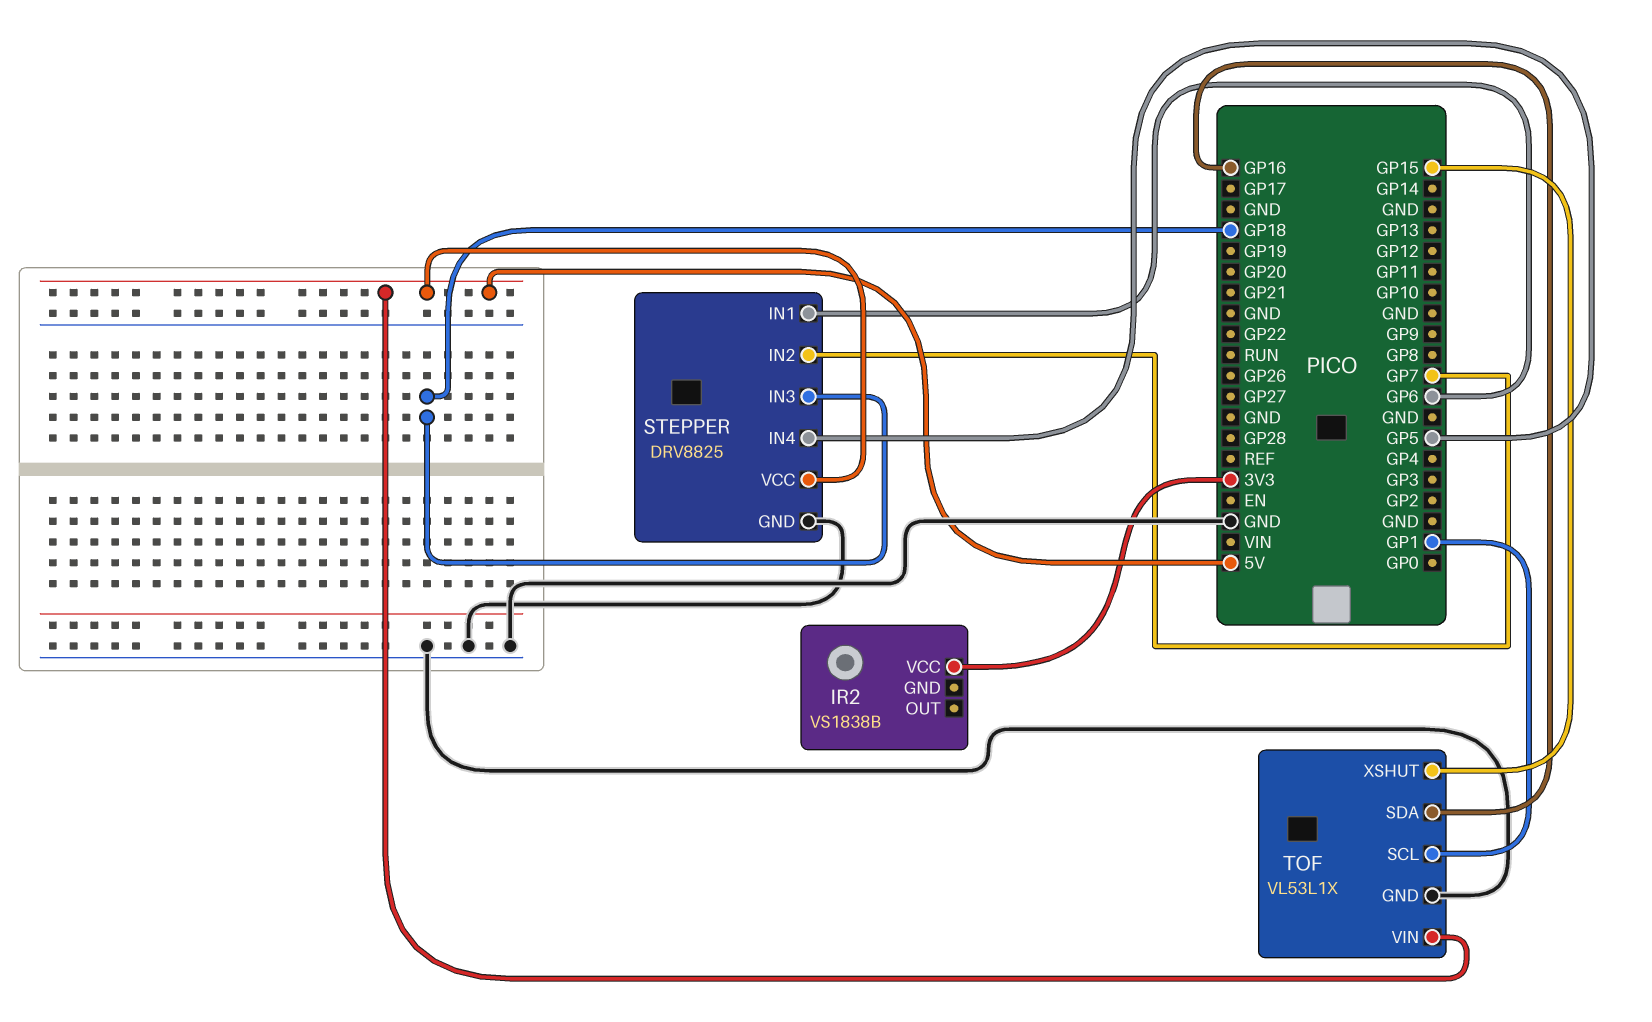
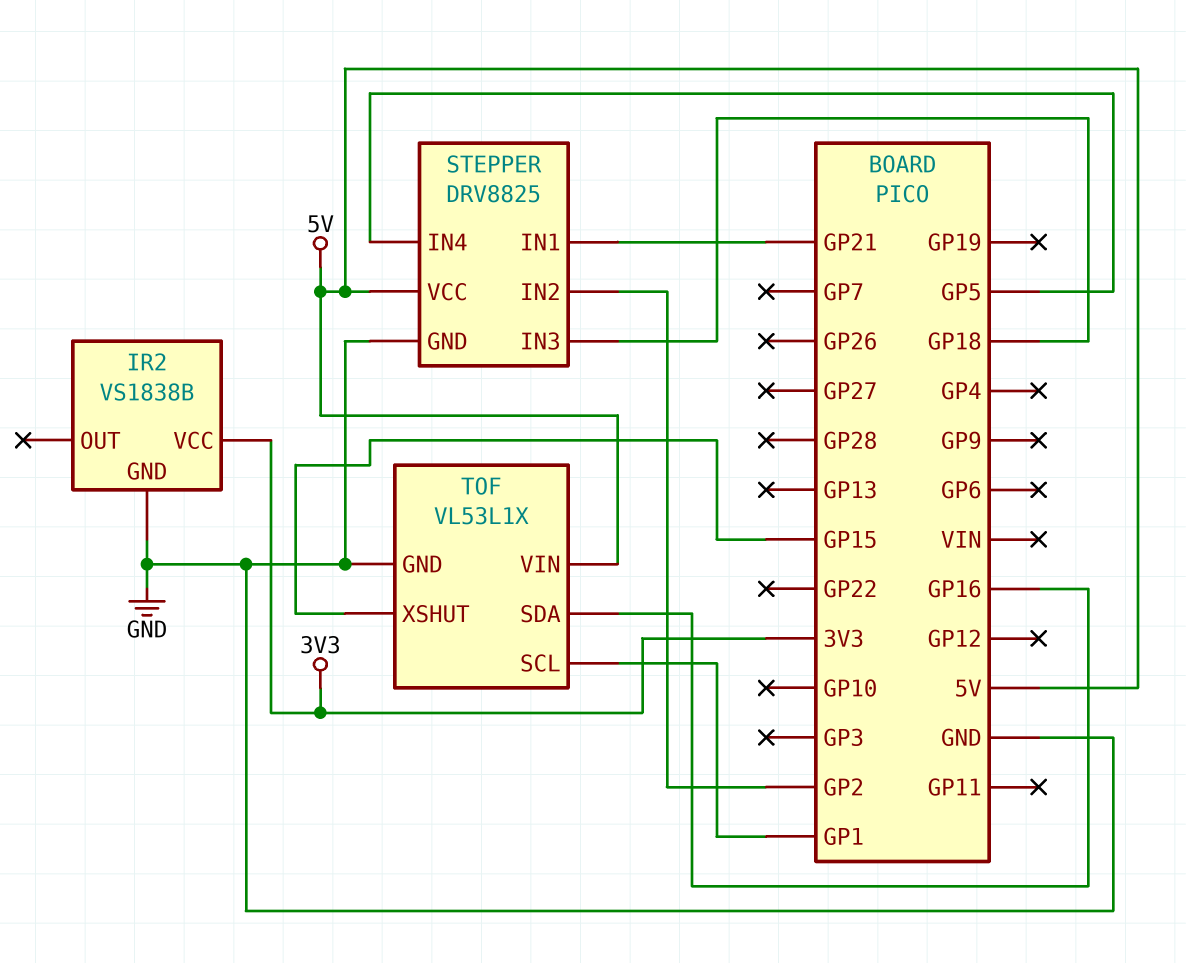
IR2 pin GND: none -> GND
STEPPER pin IN1: GP6 -> GP21
STEPPER pin IN2: GP7 -> GP2

